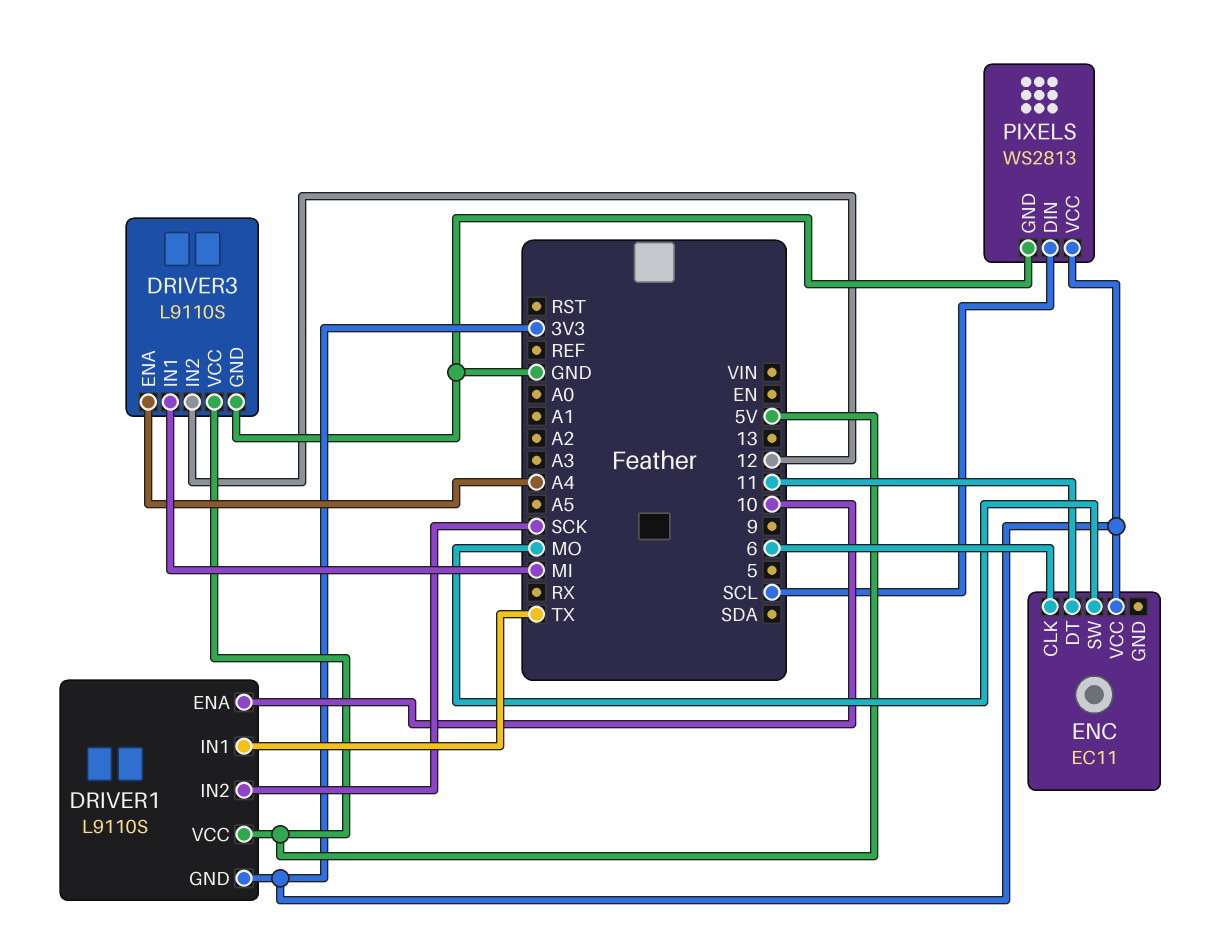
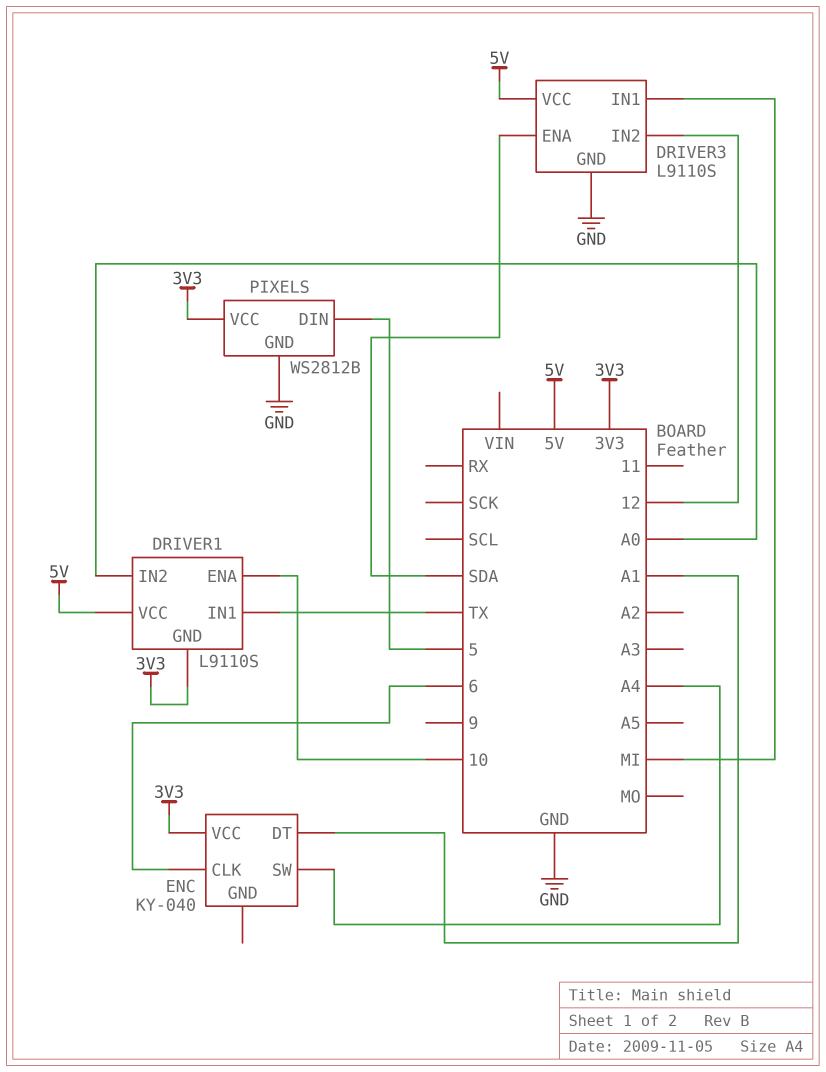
DRIVER1 pin IN2: SCK -> A0
DRIVER3 pin ENA: A4 -> SDA
ENC: EC11 -> KY-040
ENC pin DT: 11 -> A1
ENC pin SW: MO -> A4
PIXELS: WS2813 -> WS2812B
PIXELS pin DIN: SCL -> 5

